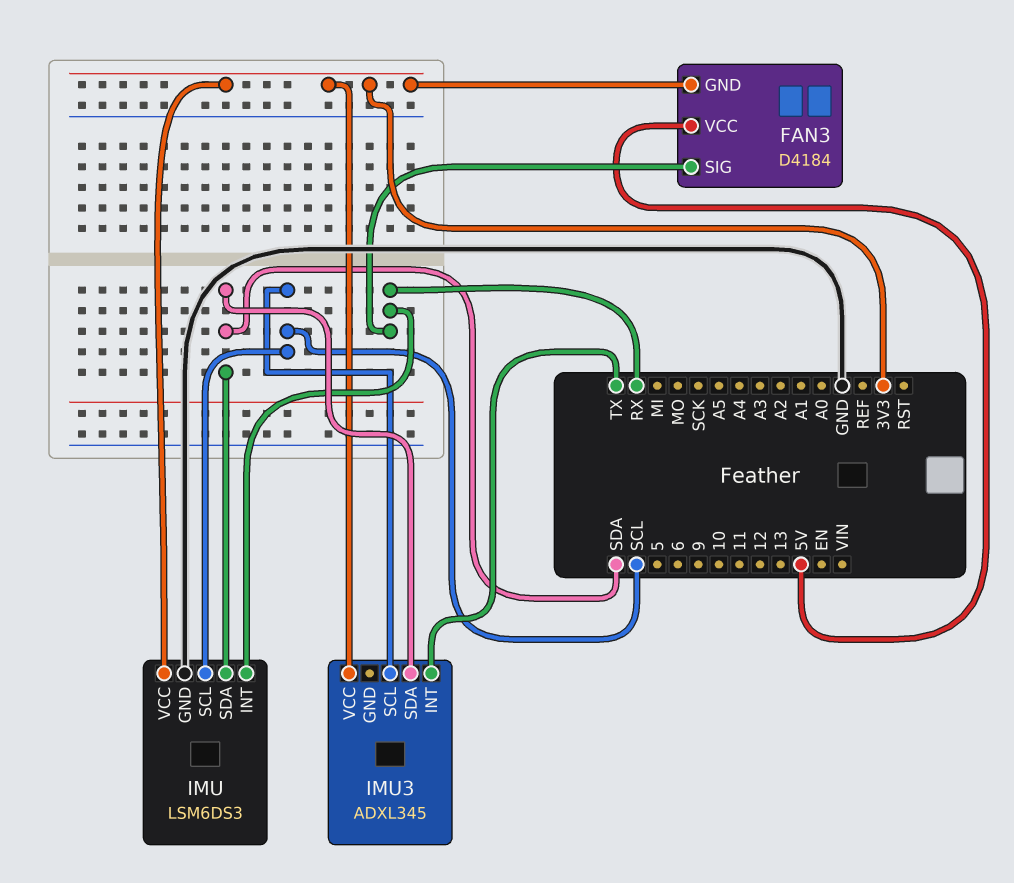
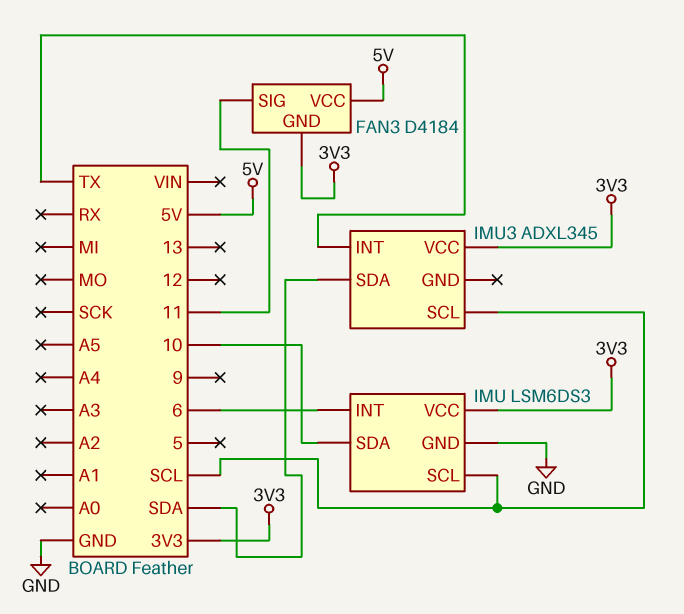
FAN3 pin SIG: RX -> 11
IMU pin INT: RX -> 6
IMU pin SDA: SDA -> 10

